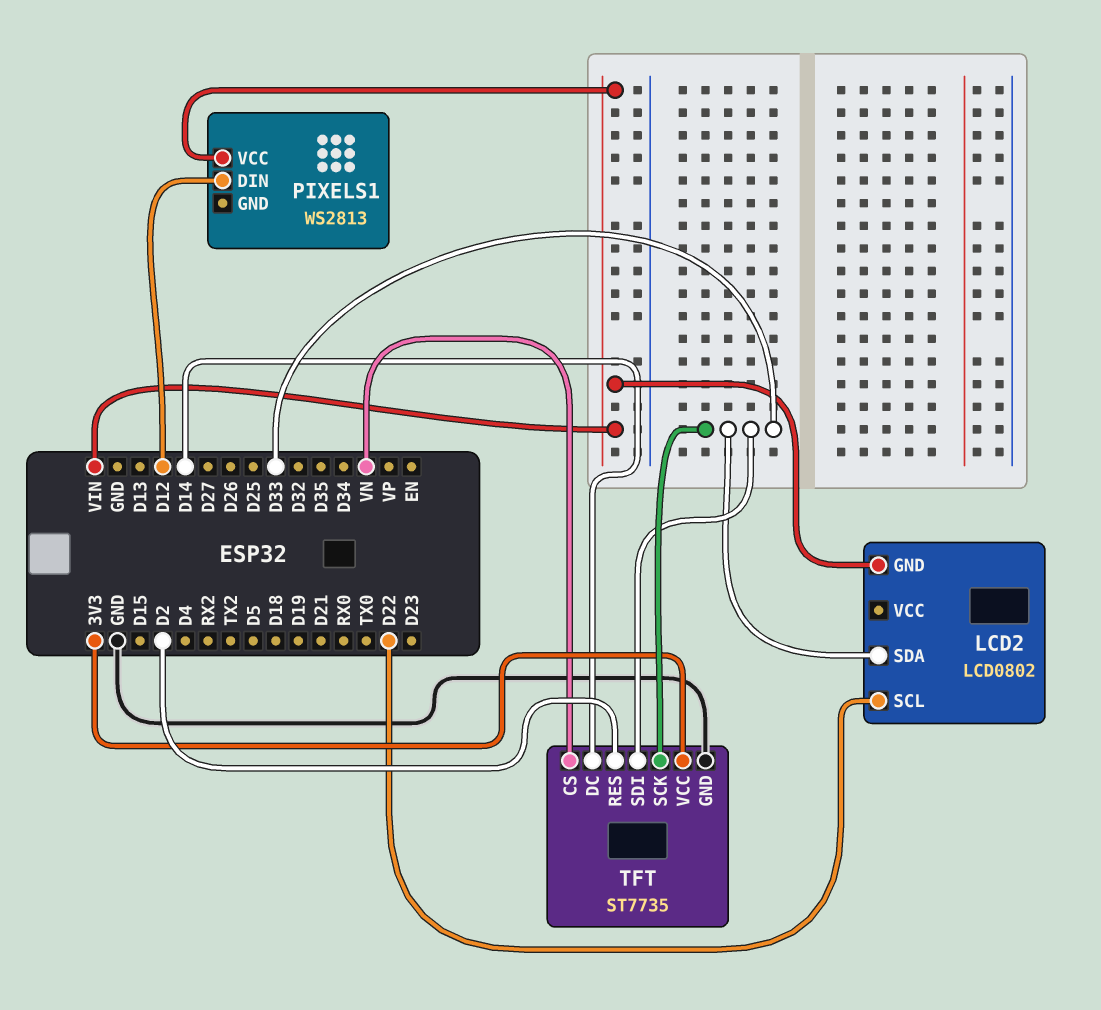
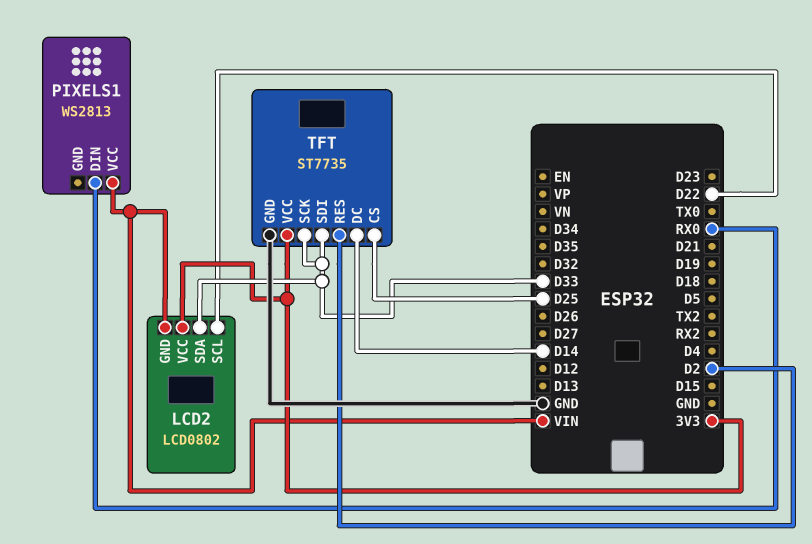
LCD2 pin VCC: none -> 3V3
PIXELS1 pin DIN: D12 -> RX0
TFT pin CS: VN -> D25

